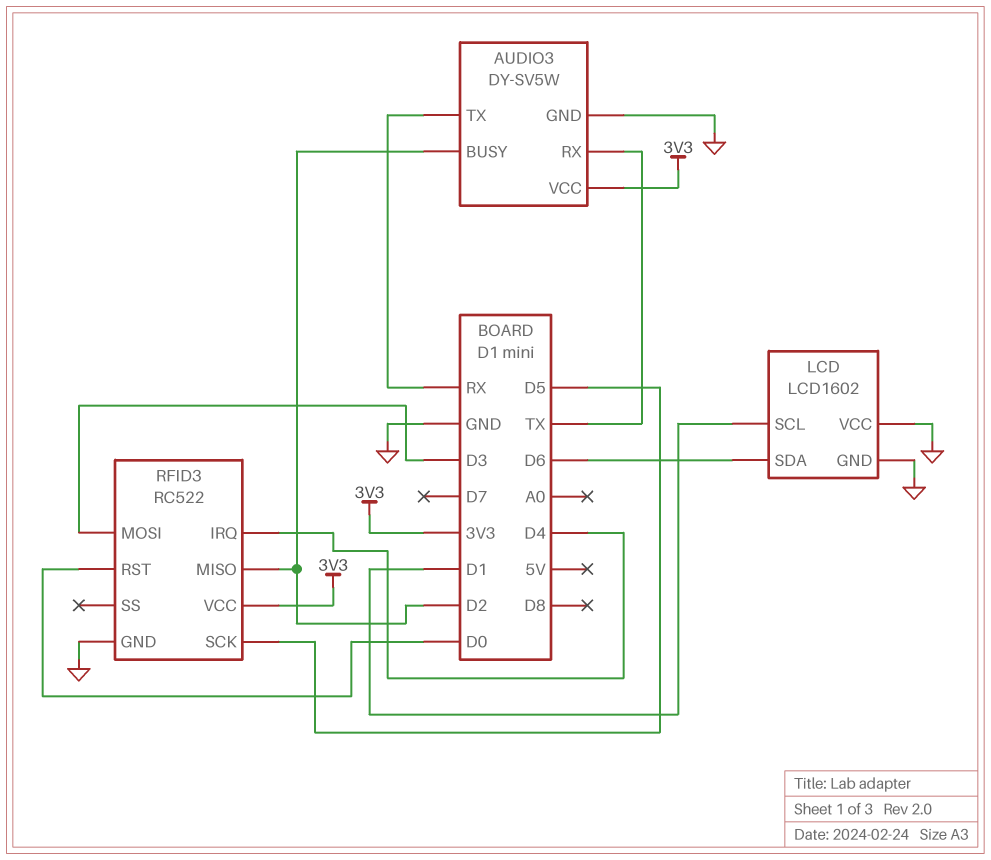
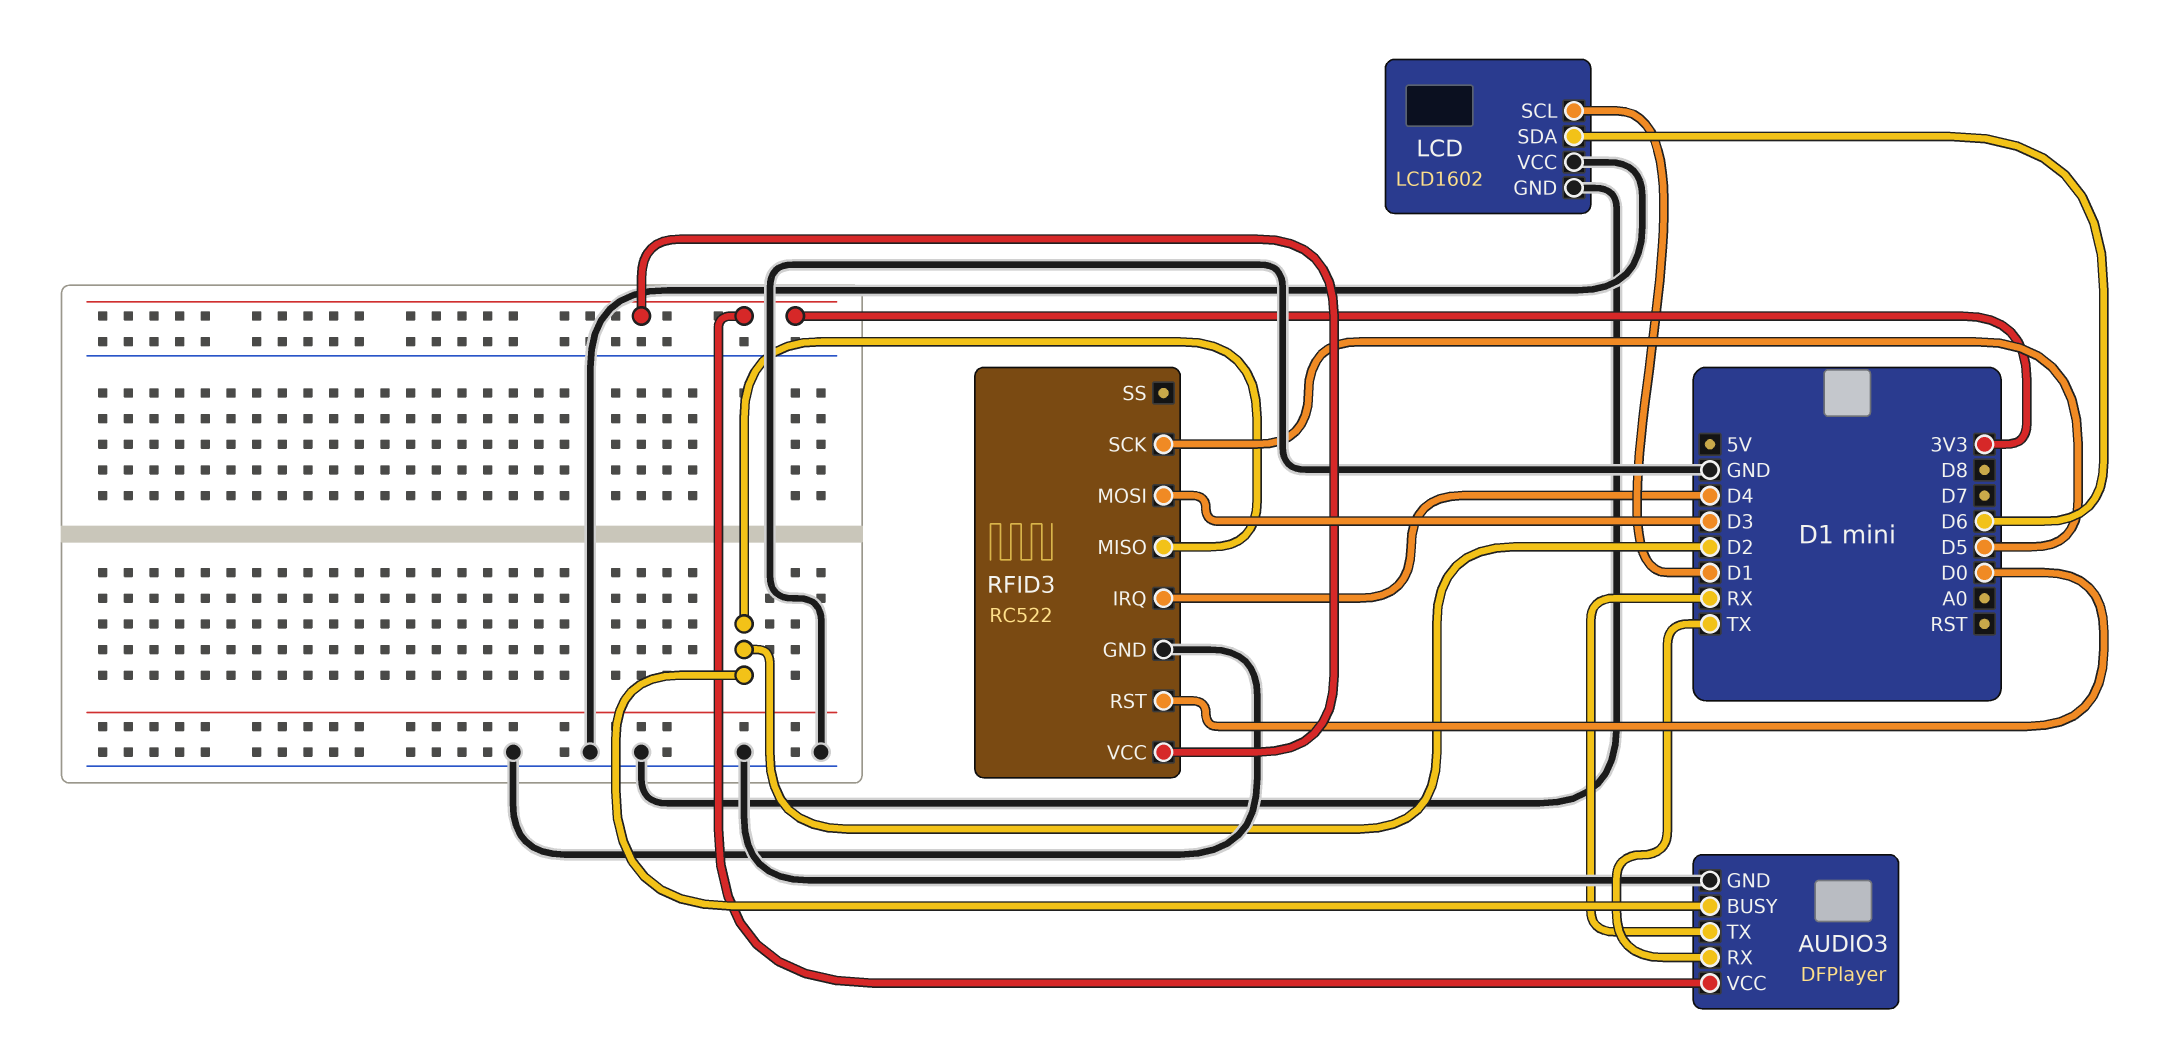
AUDIO3: DY-SV5W -> DFPlayer

